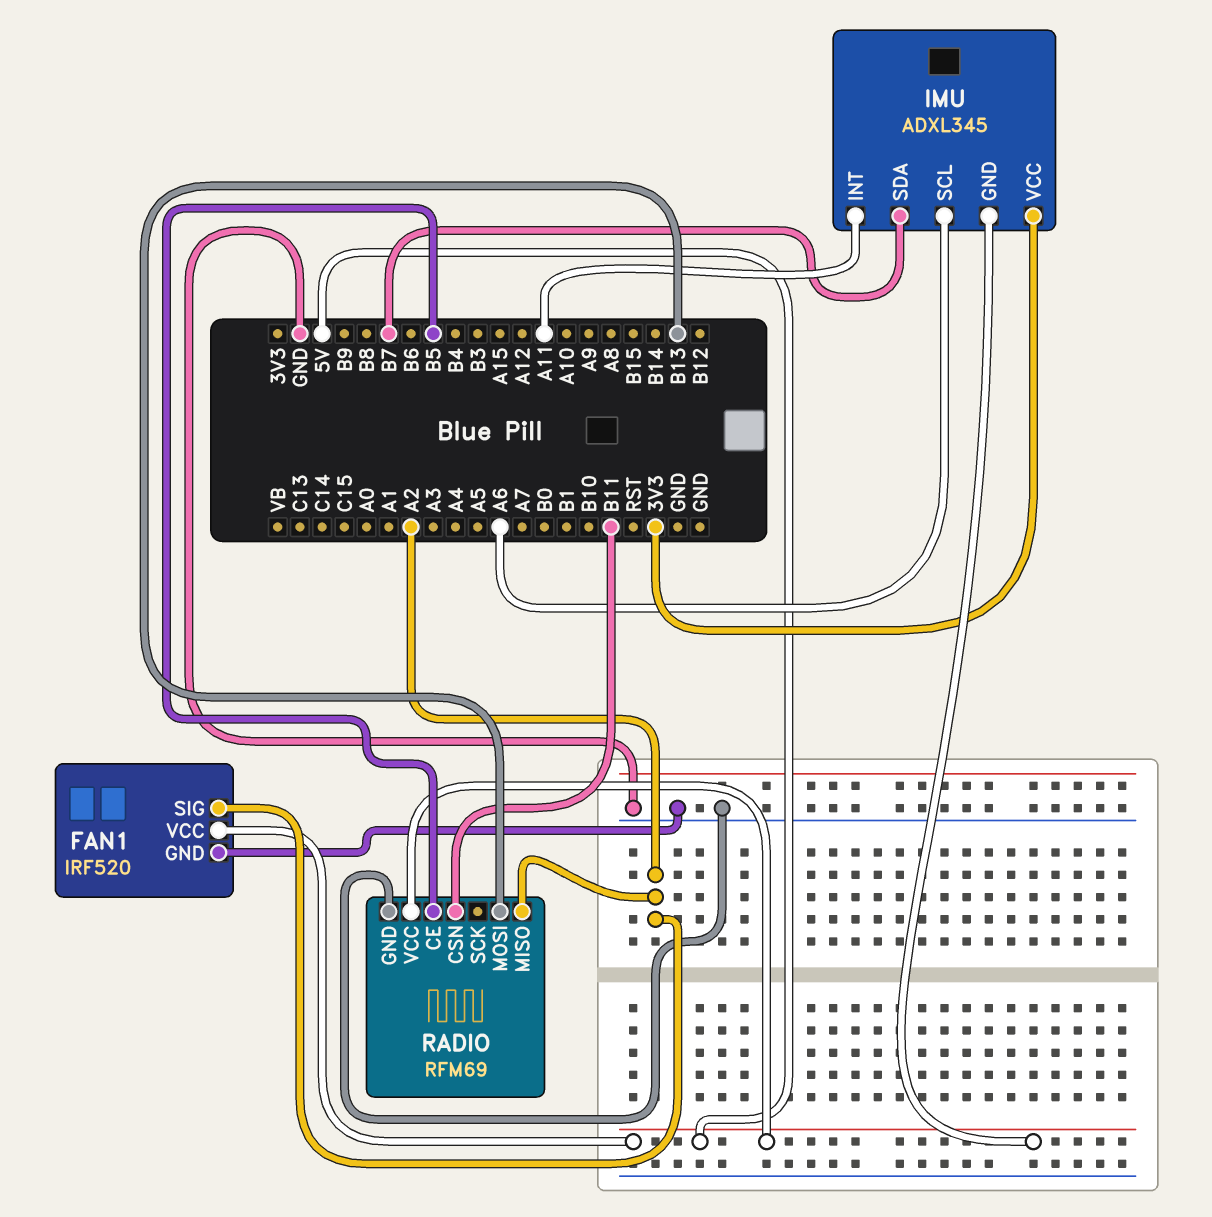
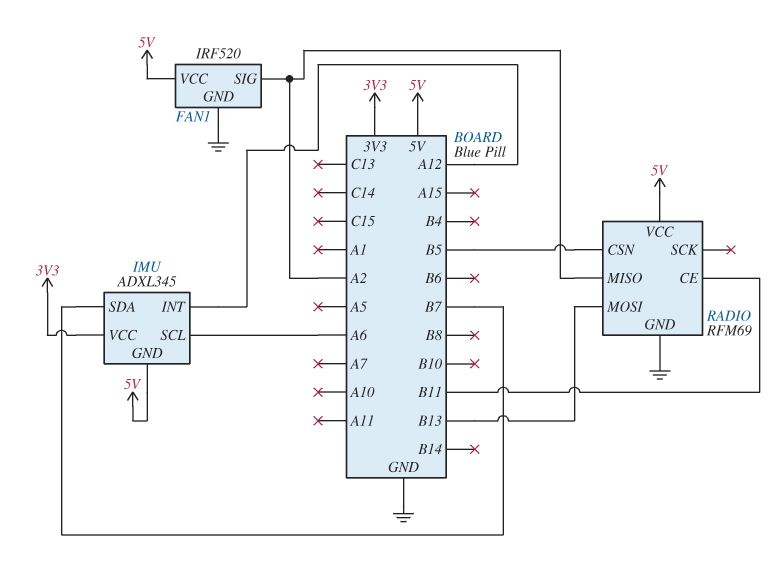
IMU pin INT: A11 -> A12
RADIO pin CE: B5 -> B11
RADIO pin CSN: B11 -> B5

